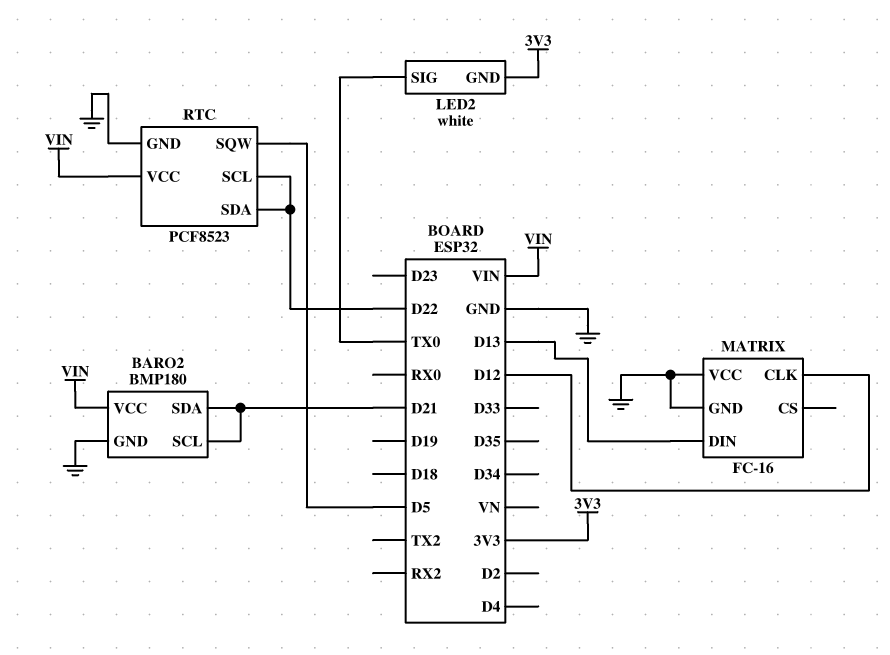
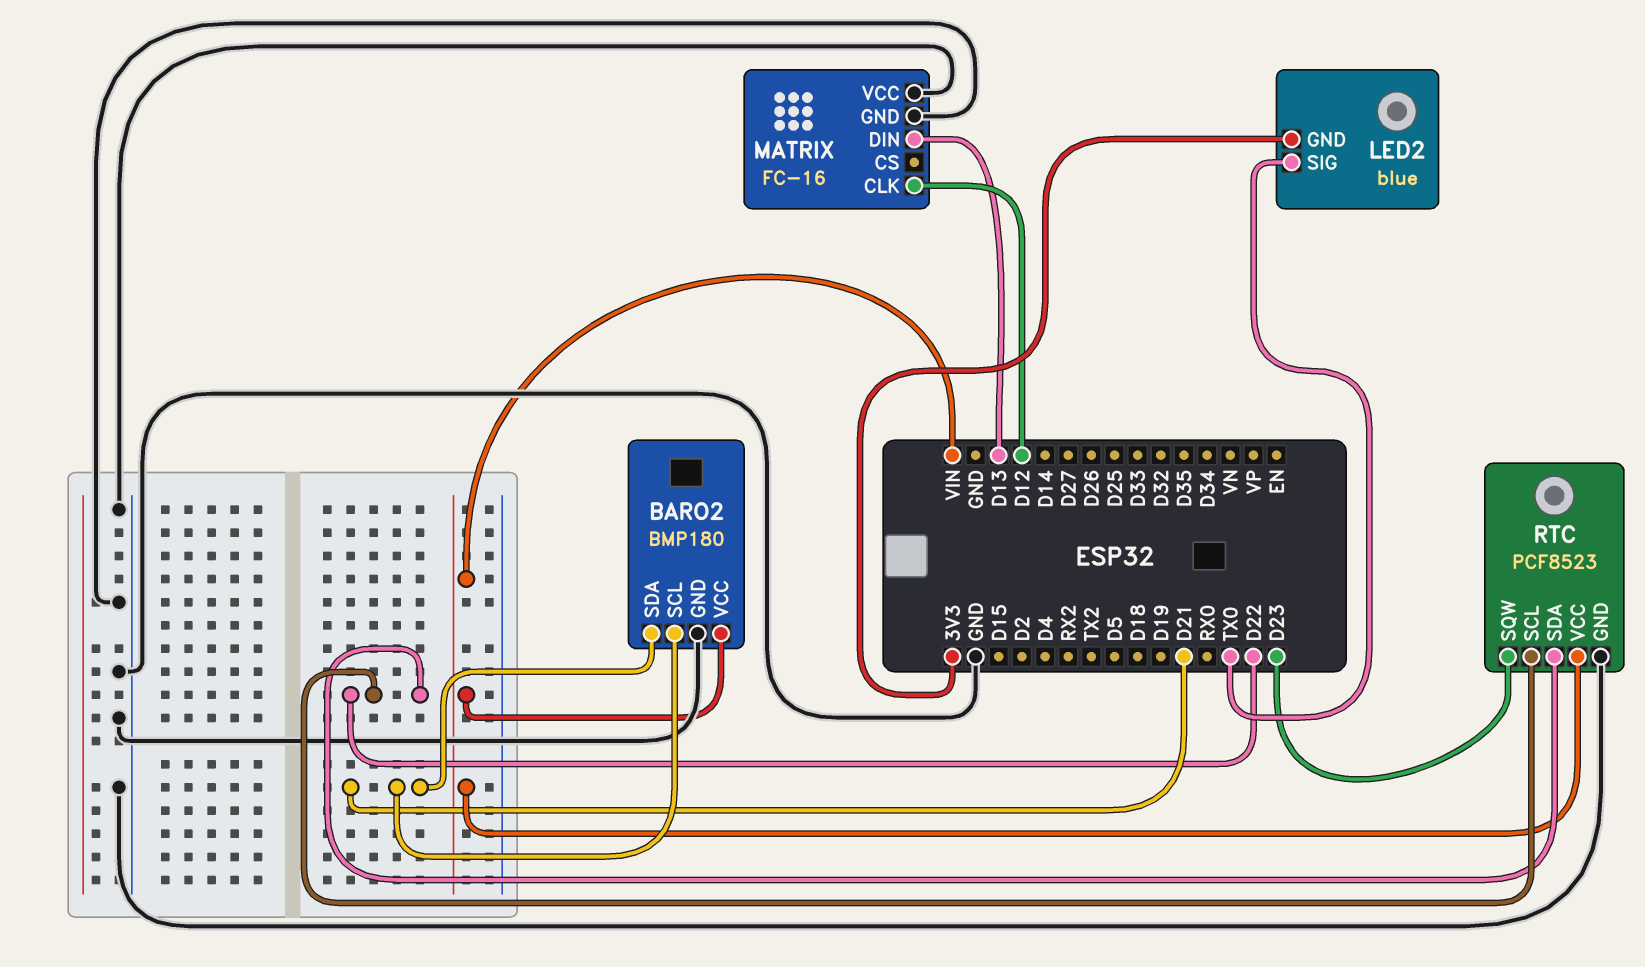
LED2: white -> blue
RTC pin SQW: D5 -> D23

